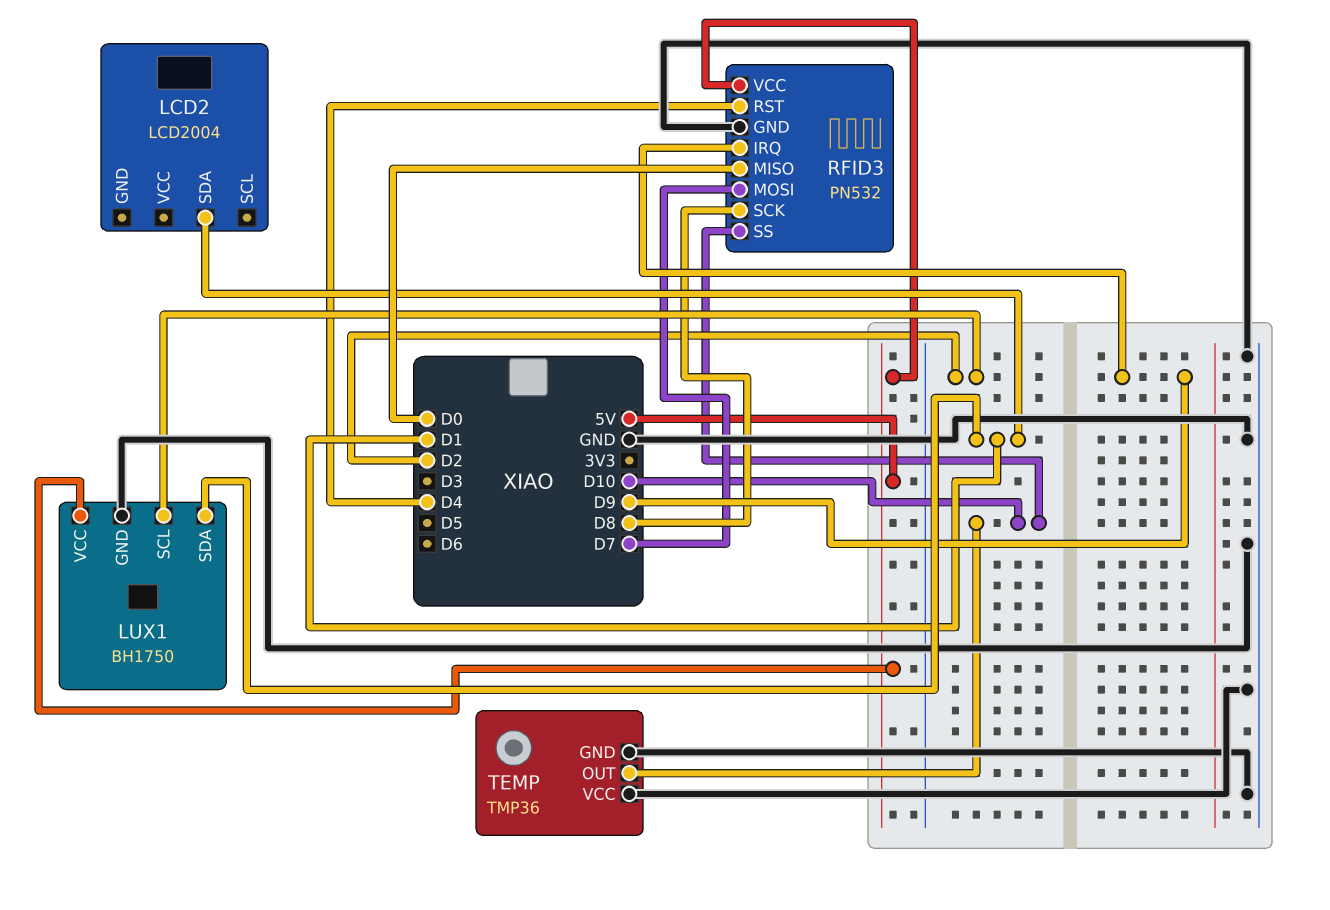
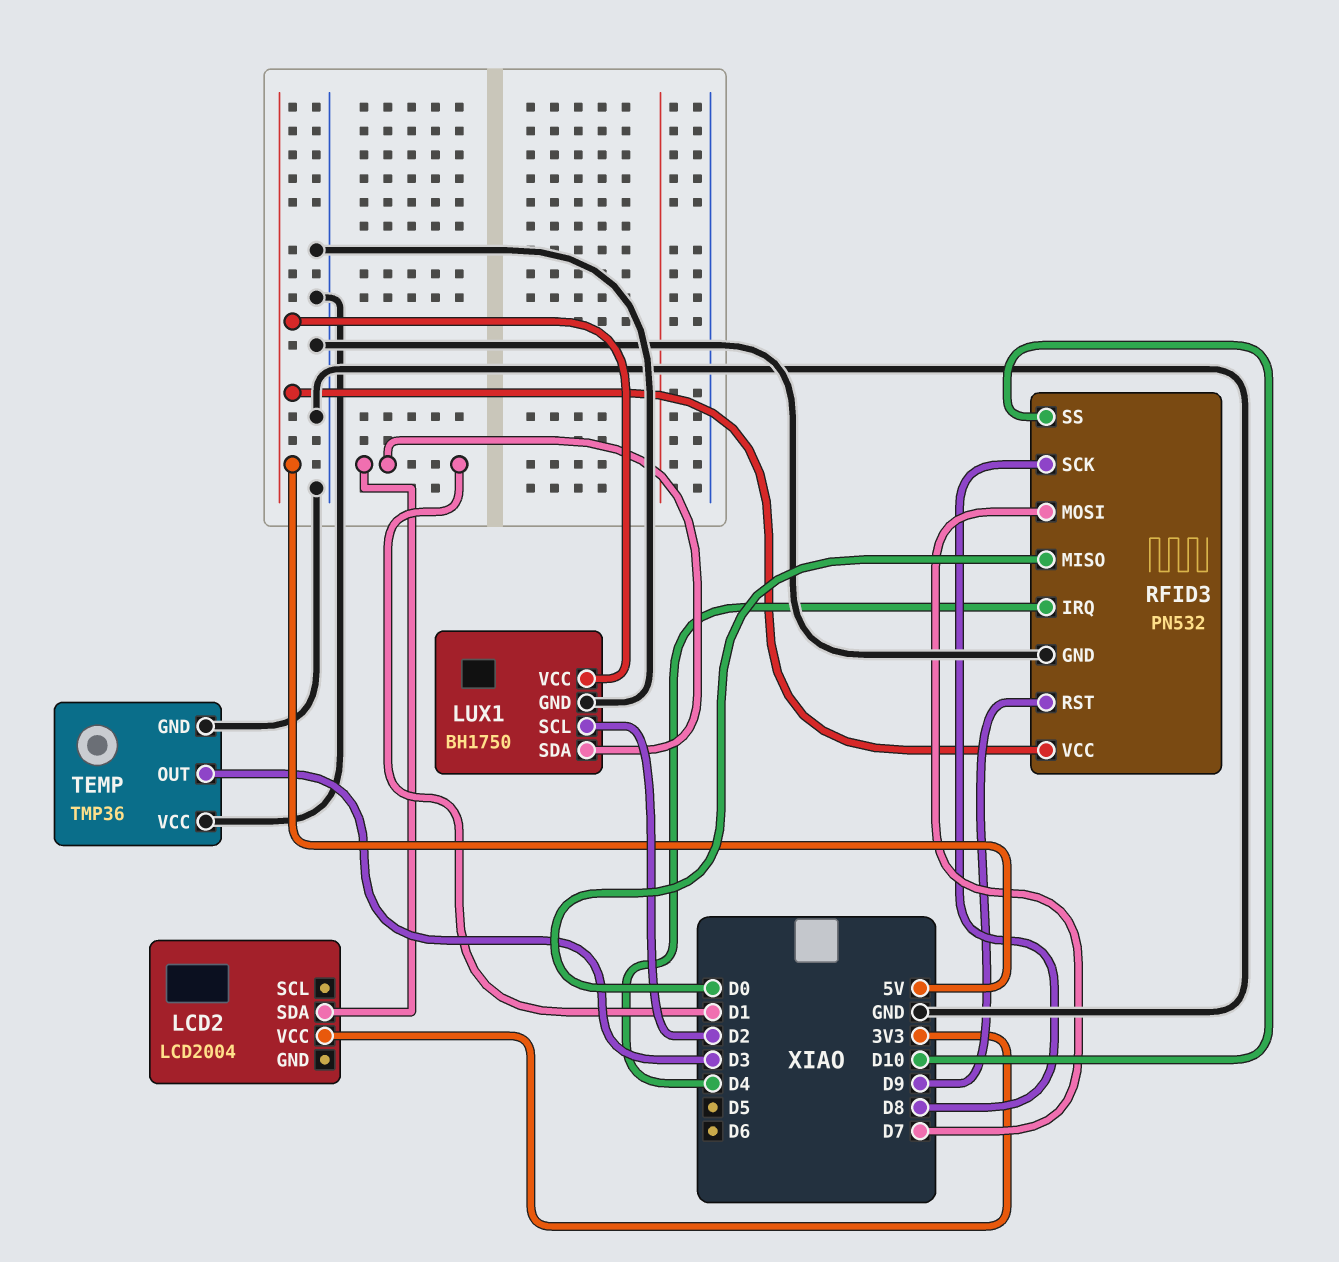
LCD2 pin VCC: none -> 3V3
RFID3 pin IRQ: D9 -> D4
RFID3 pin RST: D4 -> D9
TEMP pin OUT: D10 -> D3

